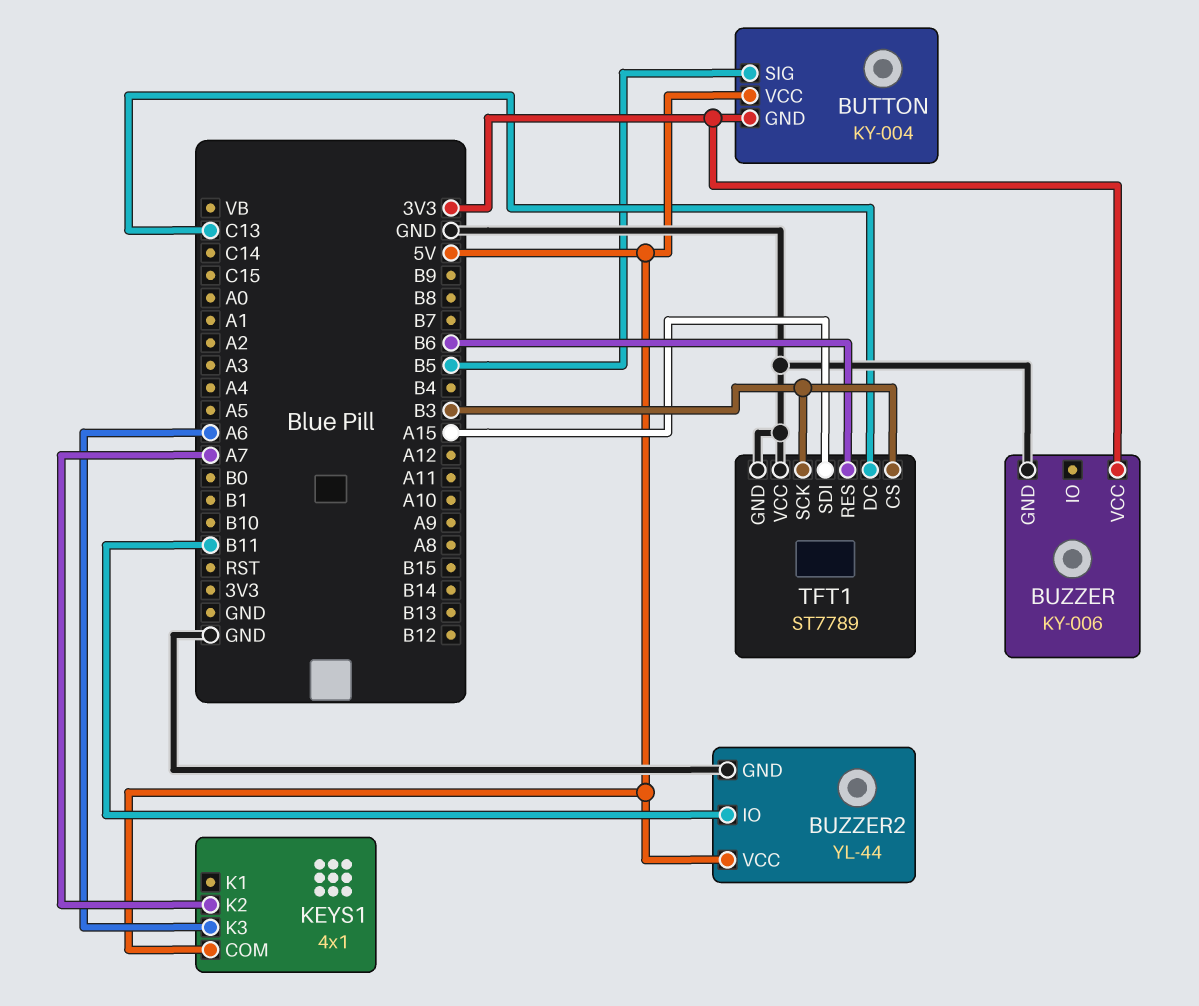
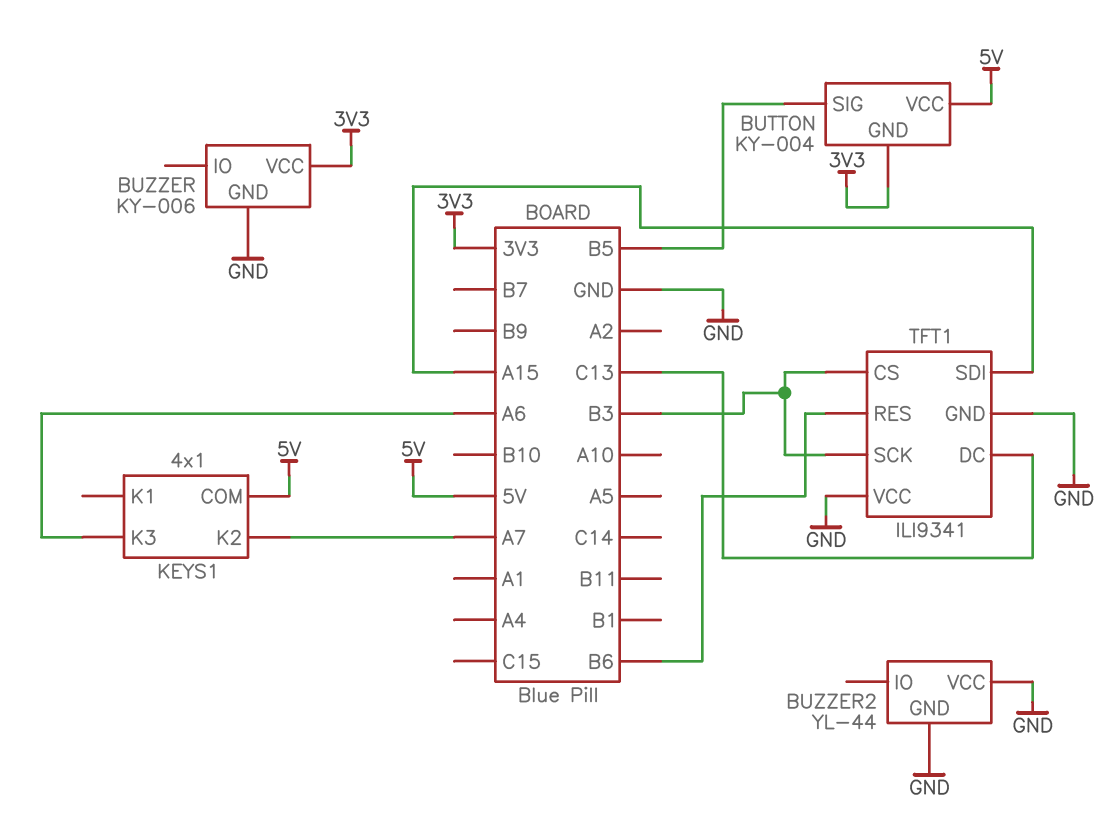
BUZZER2 pin IO: B11 -> none
BUZZER2 pin VCC: 5V -> GND
TFT1: ST7789 -> ILI9341

